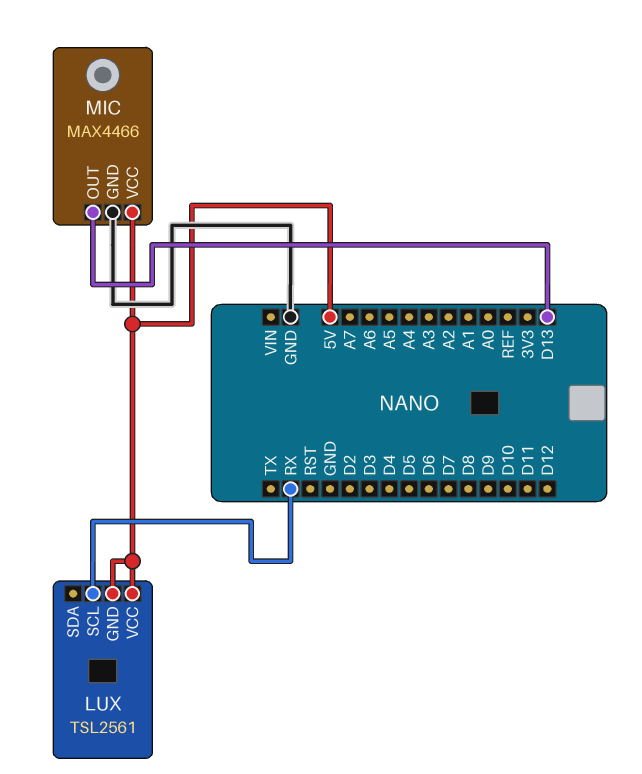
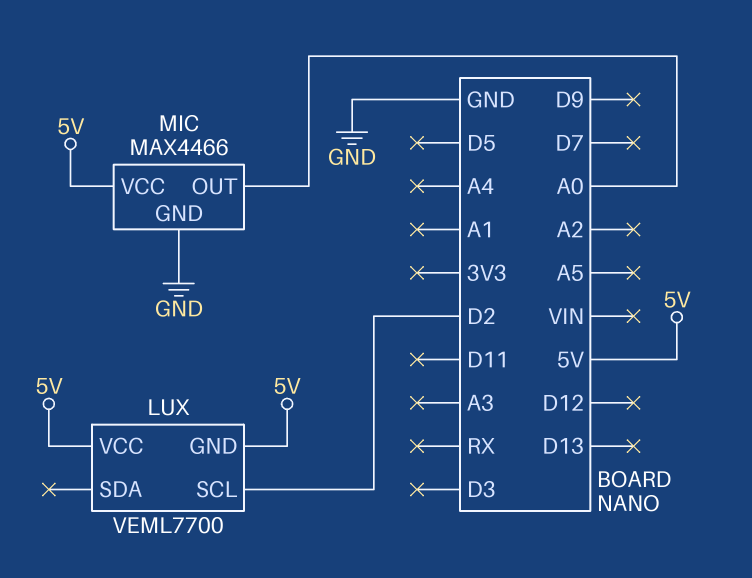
LUX: TSL2561 -> VEML7700
LUX pin SCL: RX -> D2
MIC pin OUT: D13 -> A0

